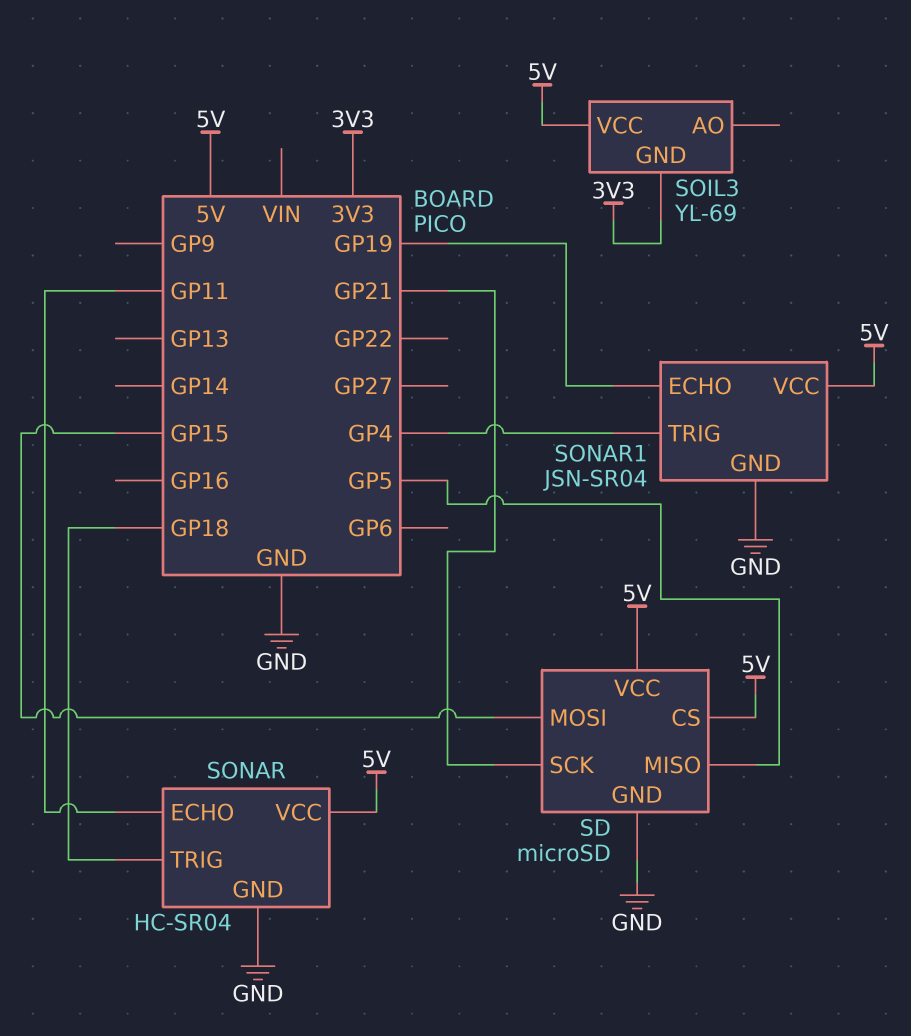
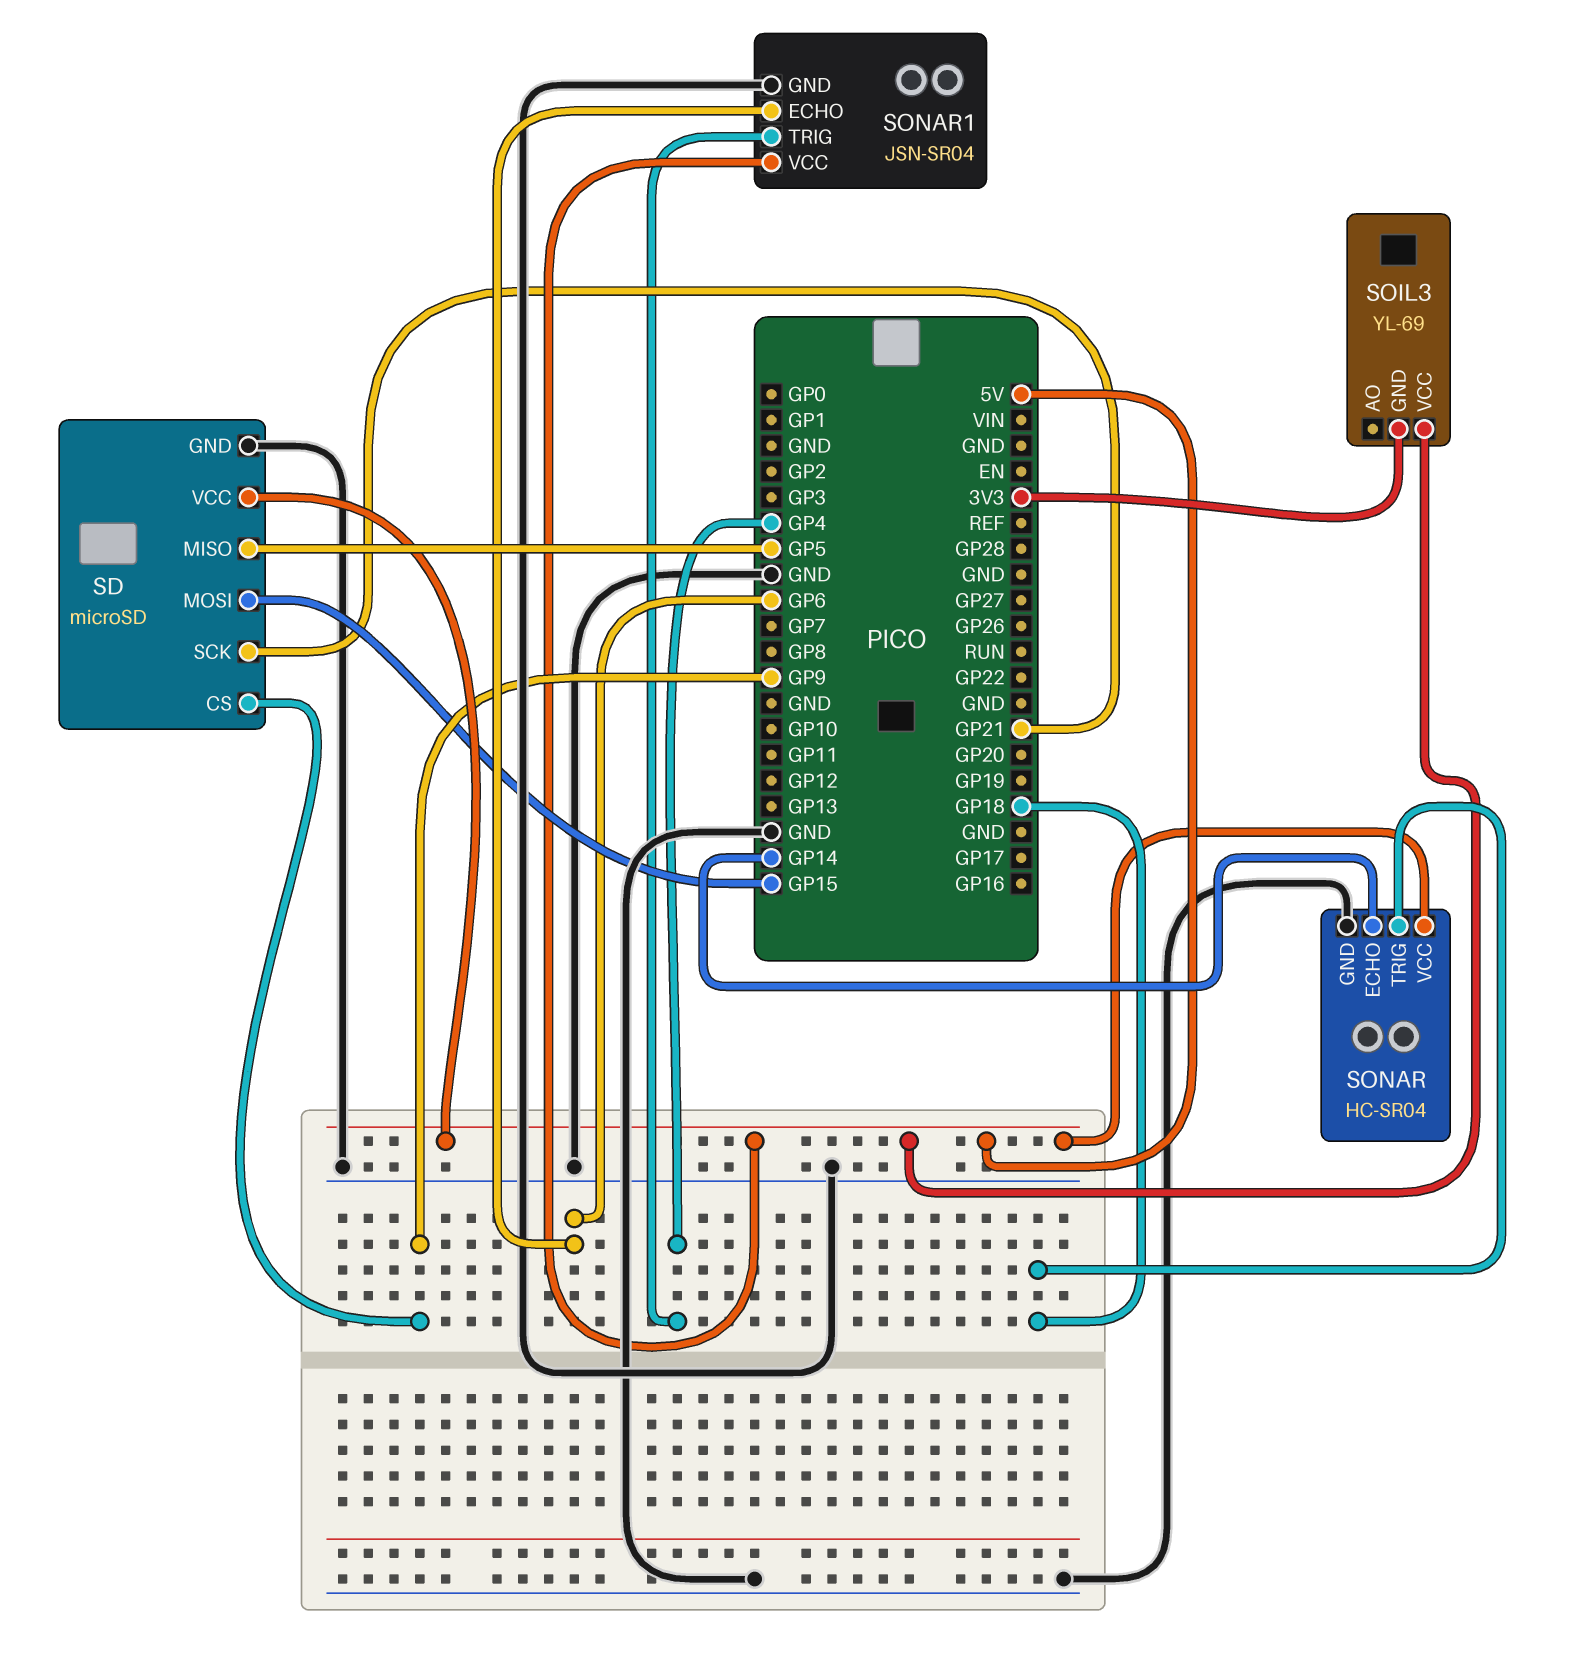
SD pin CS: 5V -> GP9
SONAR pin ECHO: GP11 -> GP14
SONAR1 pin ECHO: GP19 -> GP6

